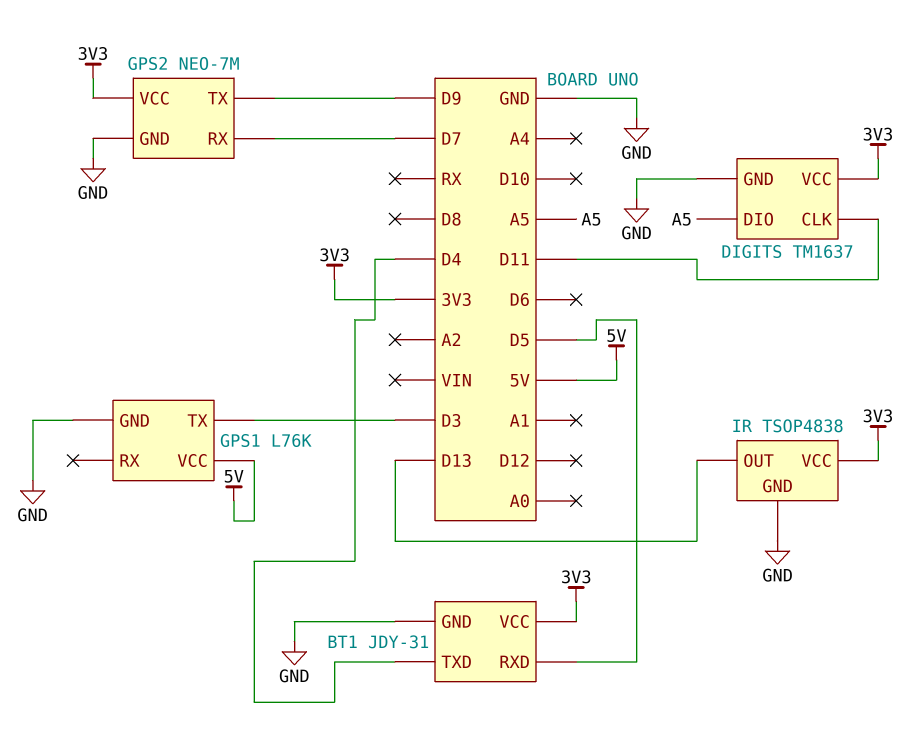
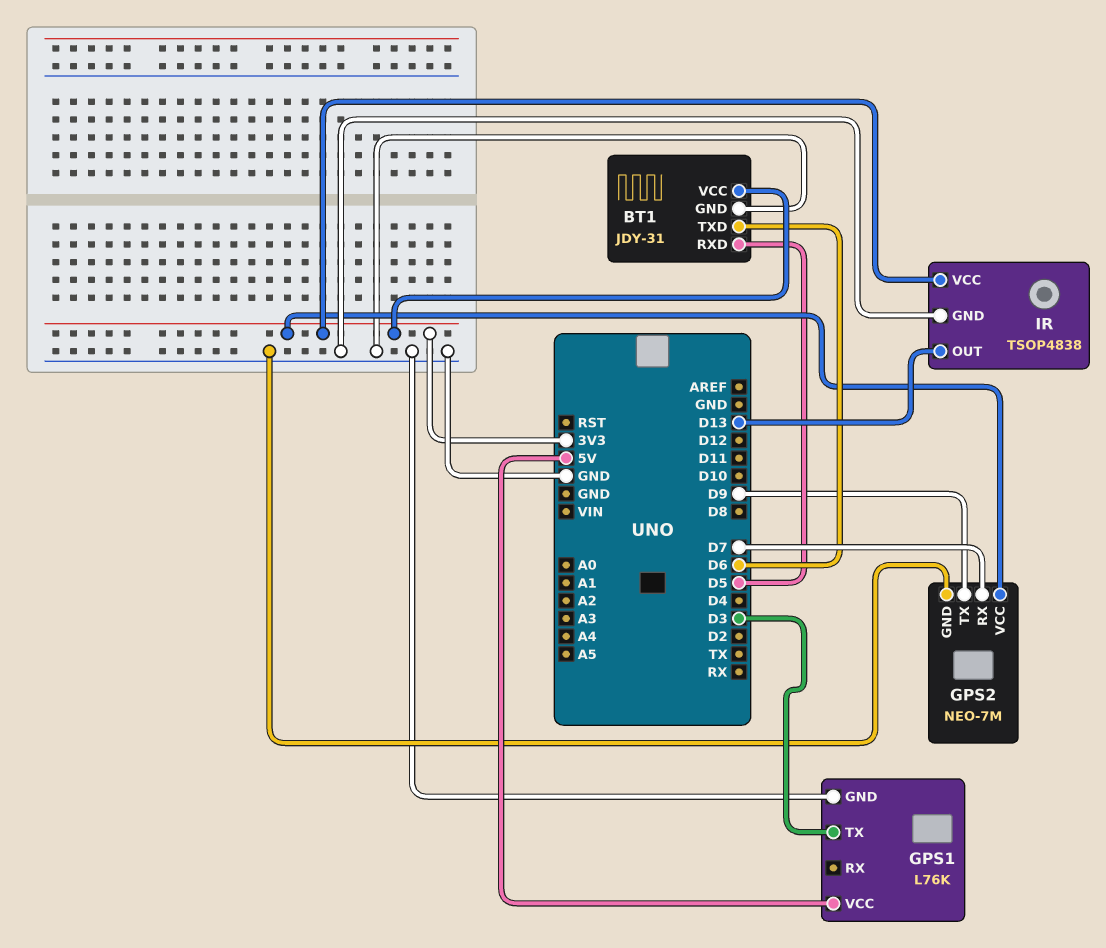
BT1 pin TXD: D4 -> D6
DIGITS: TM1637 -> none
DIGITS pin CLK: D11 -> none
DIGITS pin DIO: A5 -> none
DIGITS pin GND: GND -> none
DIGITS pin VCC: 3V3 -> none

